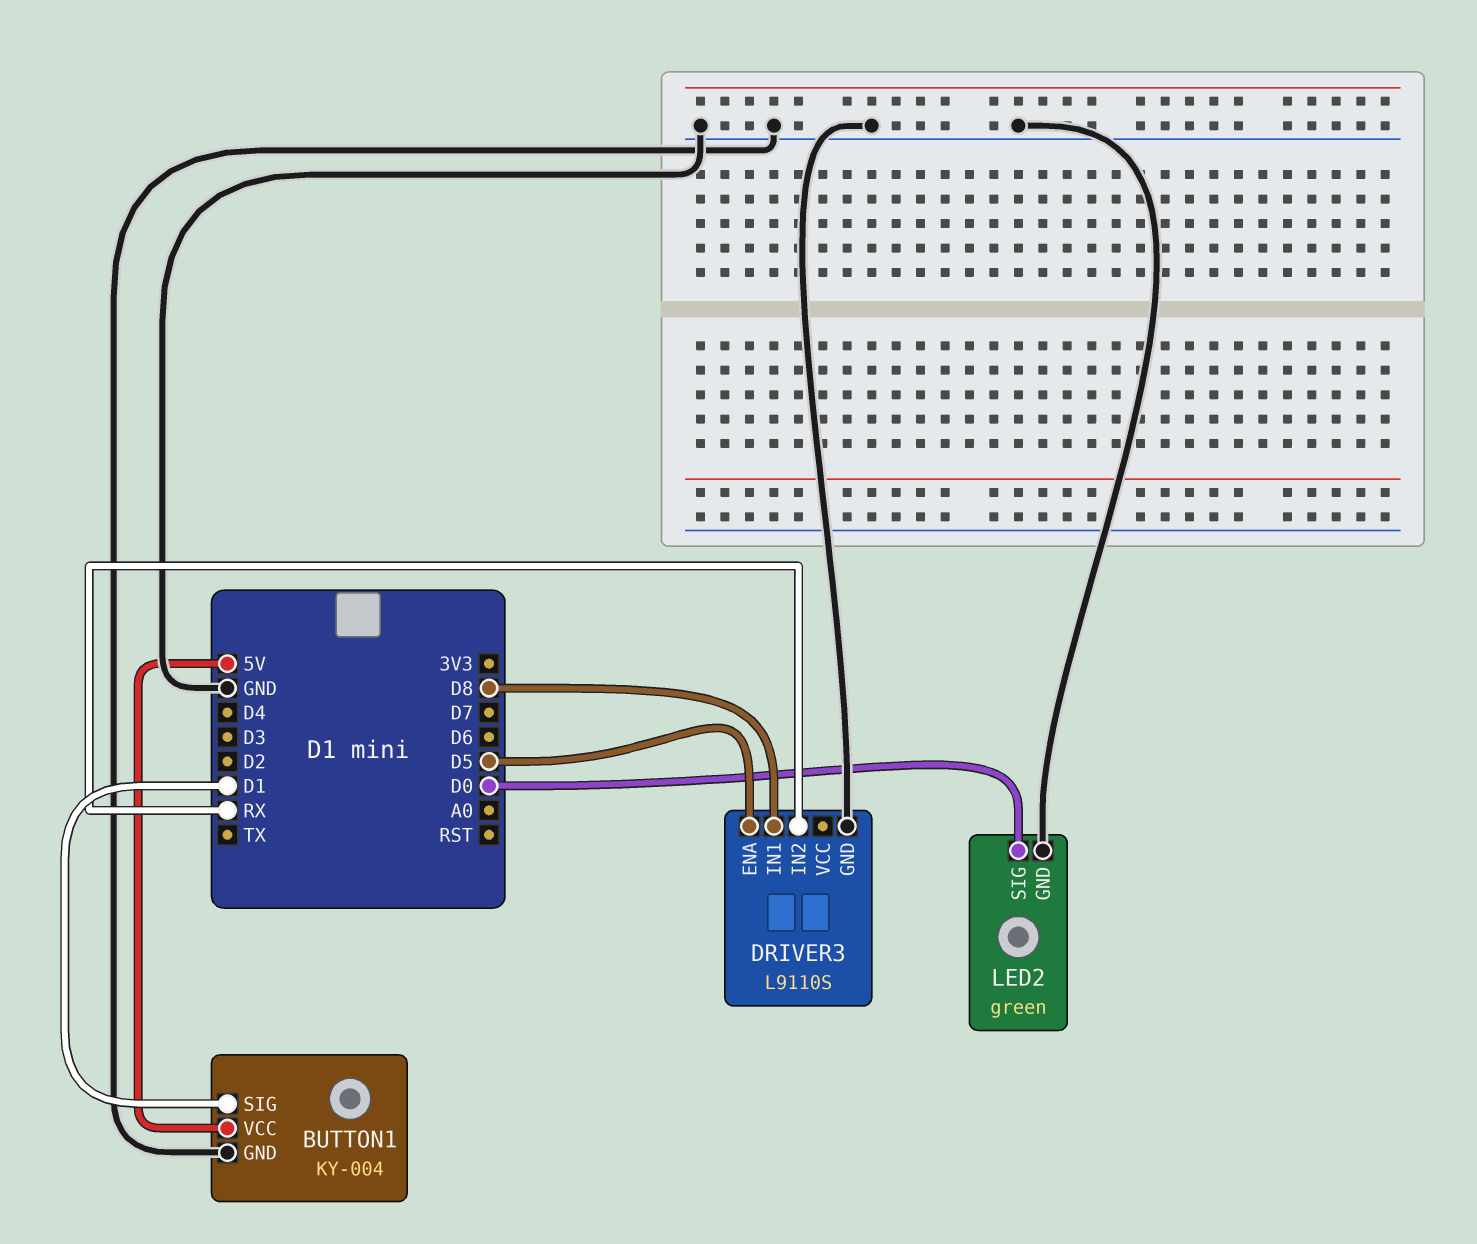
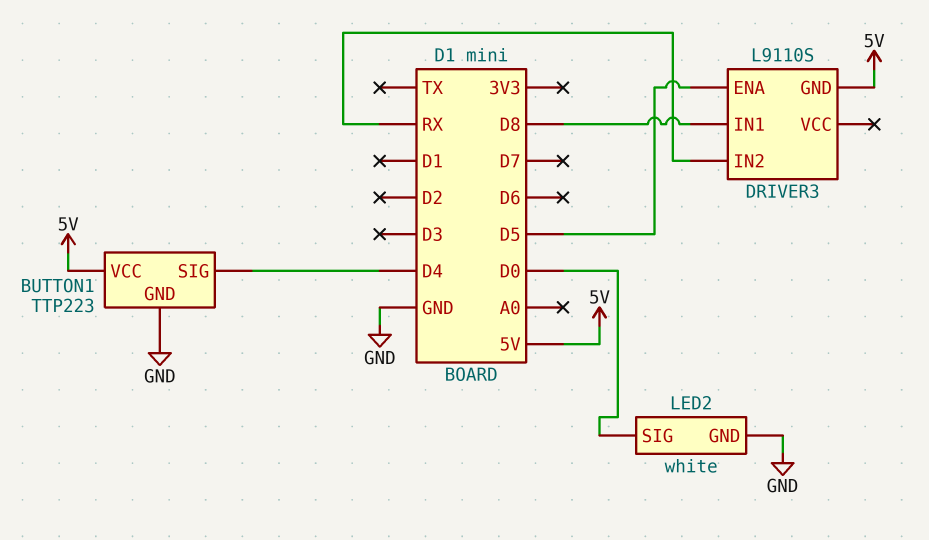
BUTTON1: KY-004 -> TTP223
BUTTON1 pin SIG: D1 -> D4
DRIVER3 pin GND: GND -> 5V
LED2: green -> white

